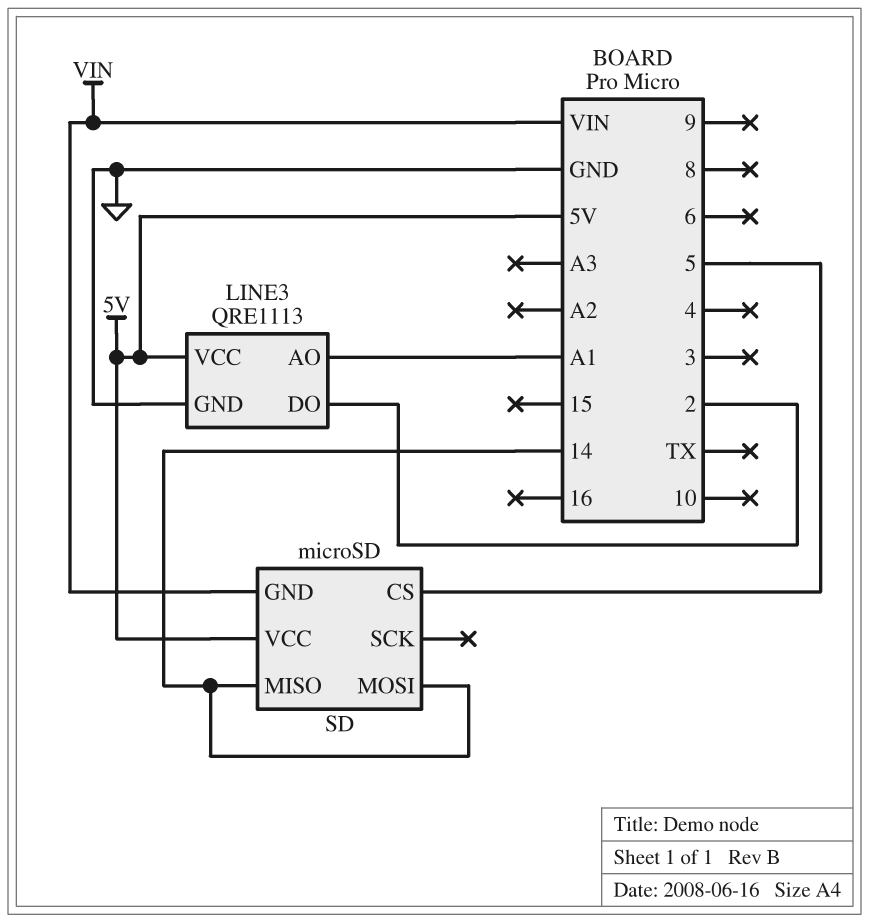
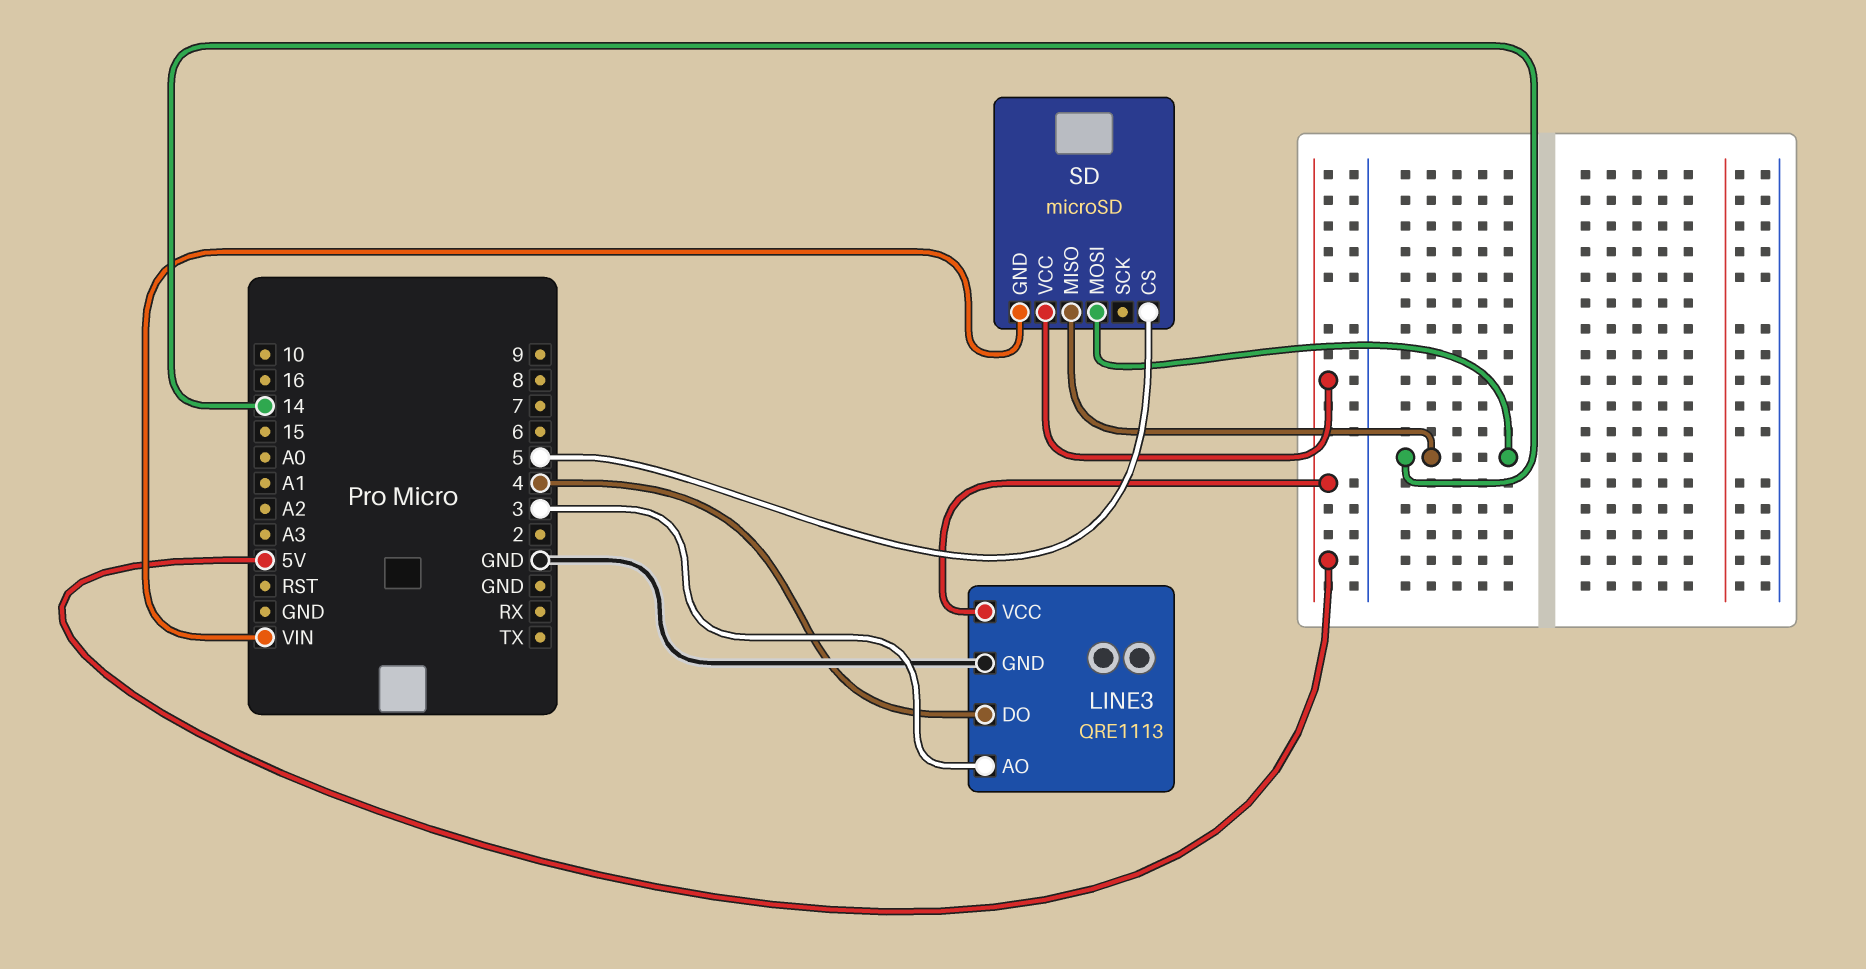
LINE3 pin AO: A1 -> 3
LINE3 pin DO: 2 -> 4

